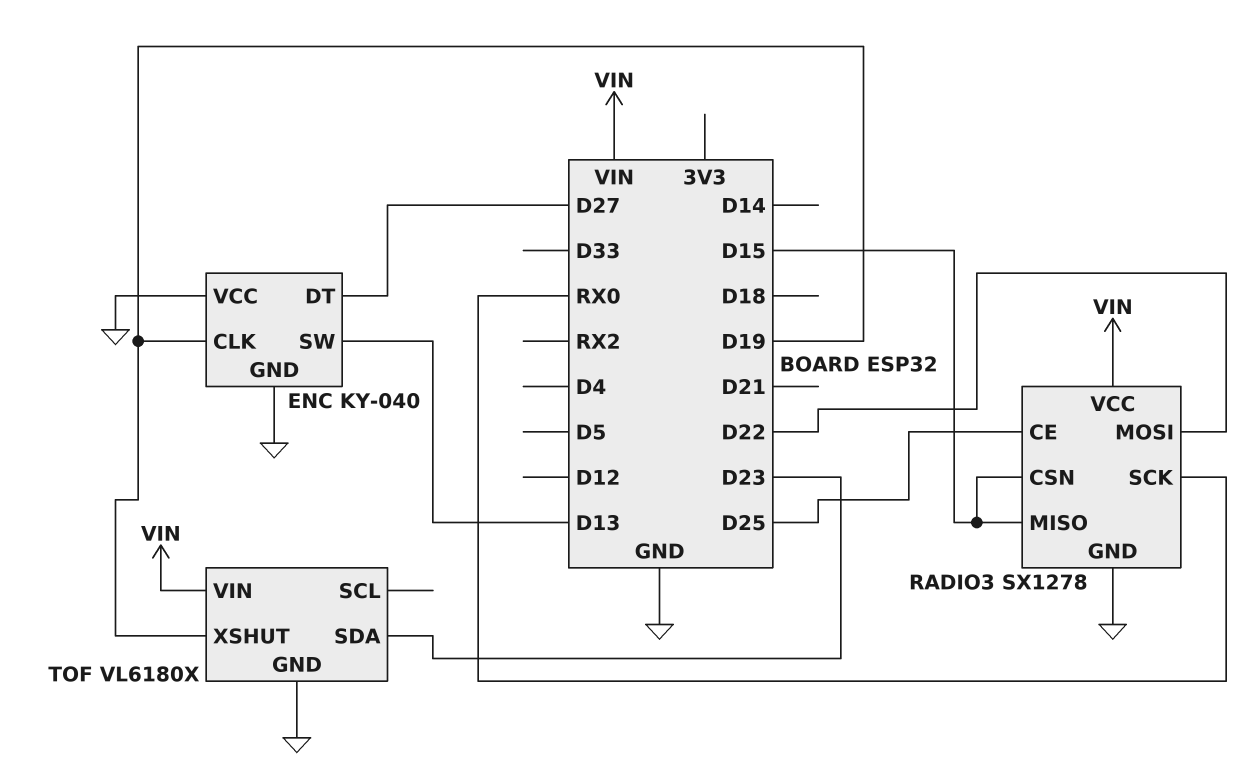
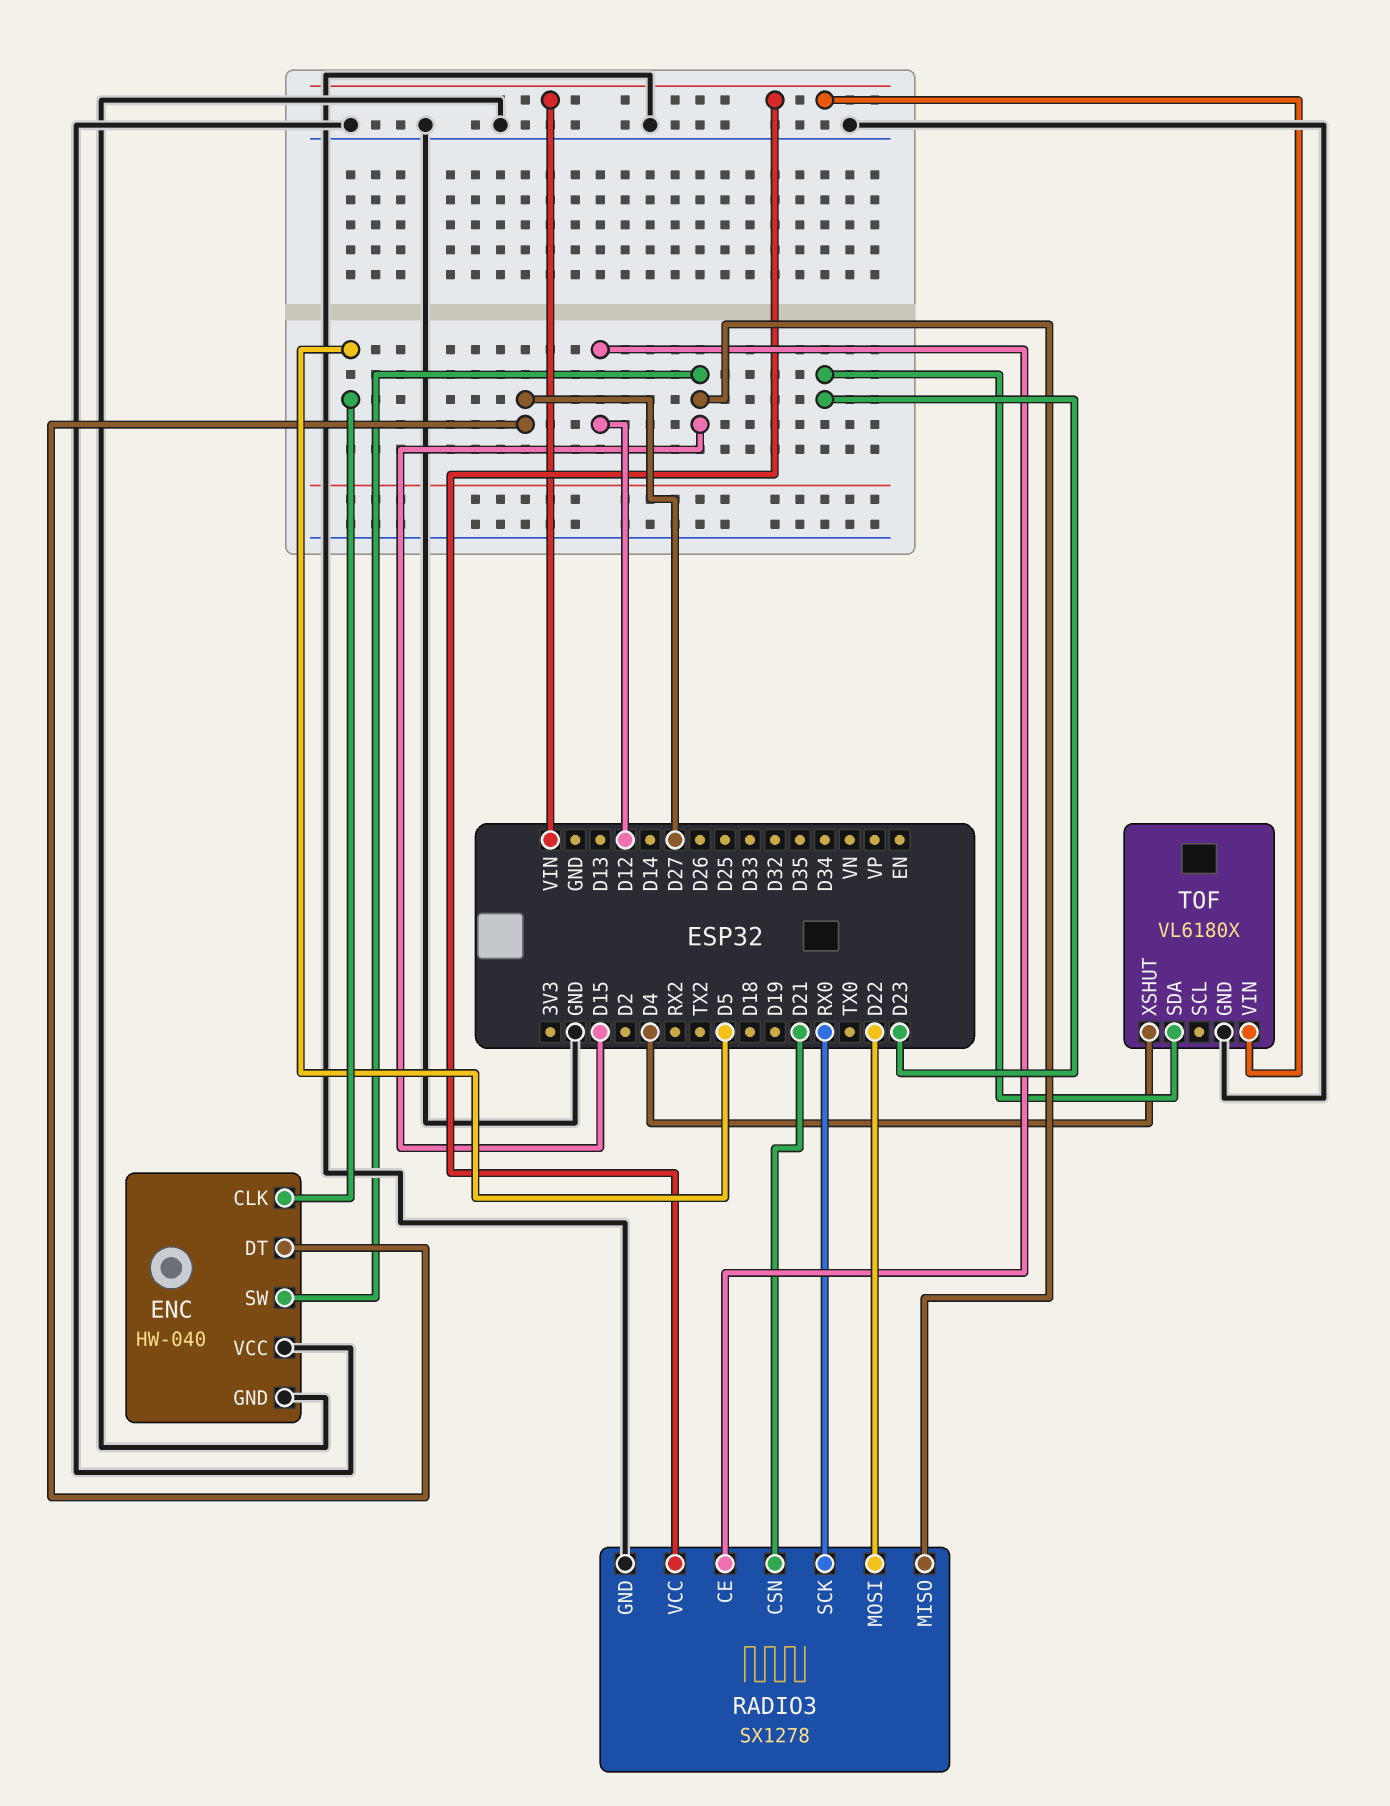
ENC: KY-040 -> HW-040
ENC pin CLK: D19 -> D5
ENC pin SW: D13 -> D15
RADIO3 pin CE: D25 -> D12
RADIO3 pin CSN: D15 -> D21
TOF pin XSHUT: D19 -> D4

